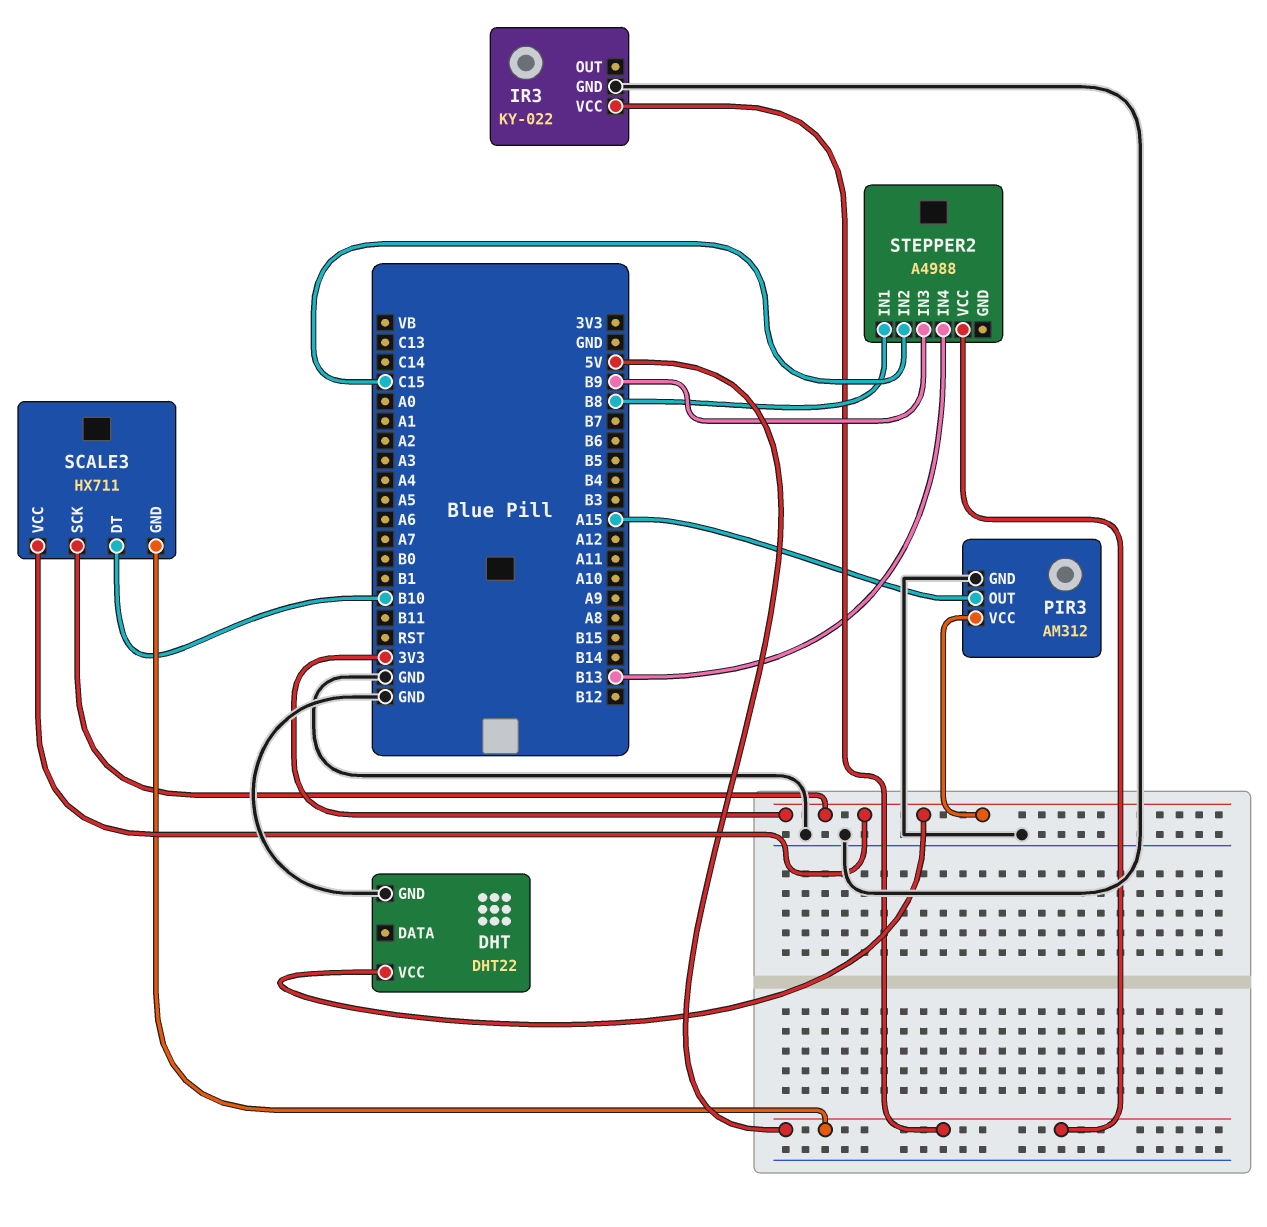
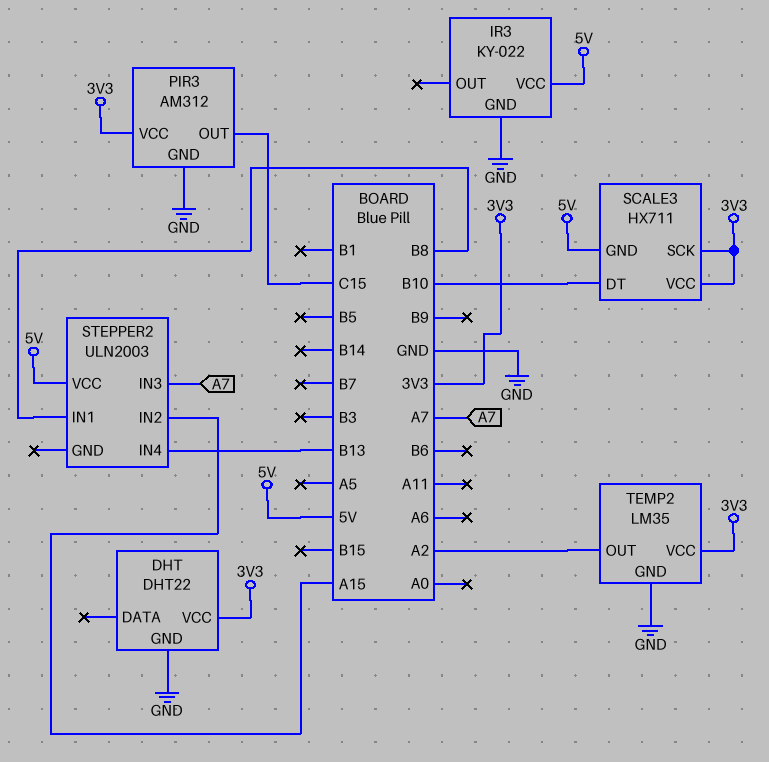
PIR3 pin OUT: A15 -> C15
STEPPER2: A4988 -> ULN2003
STEPPER2 pin IN2: C15 -> A15
STEPPER2 pin IN3: B9 -> A7
TEMP2: none -> LM35
TEMP2 pin GND: none -> GND
TEMP2 pin OUT: none -> A2
TEMP2 pin VCC: none -> 3V3

